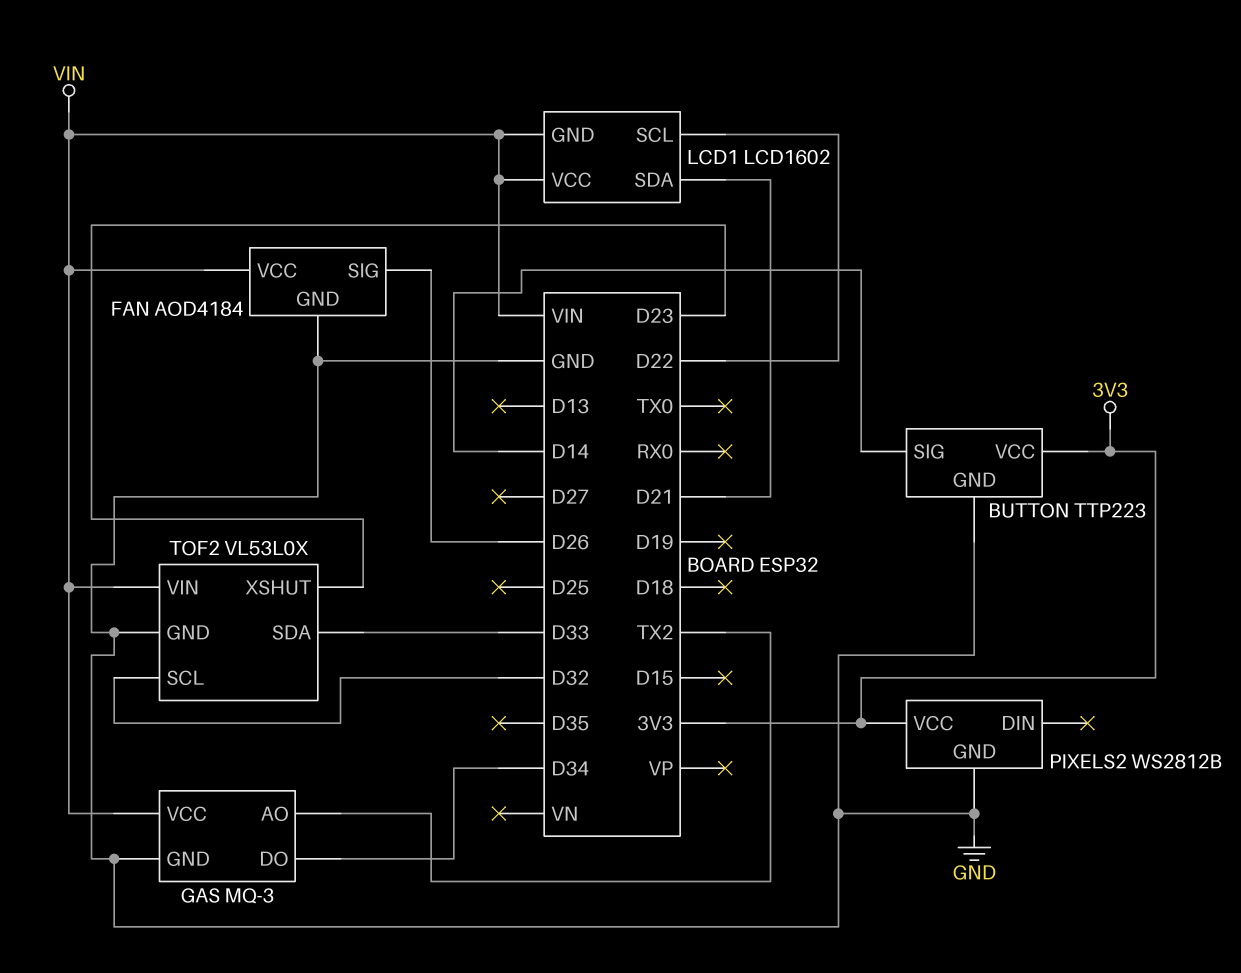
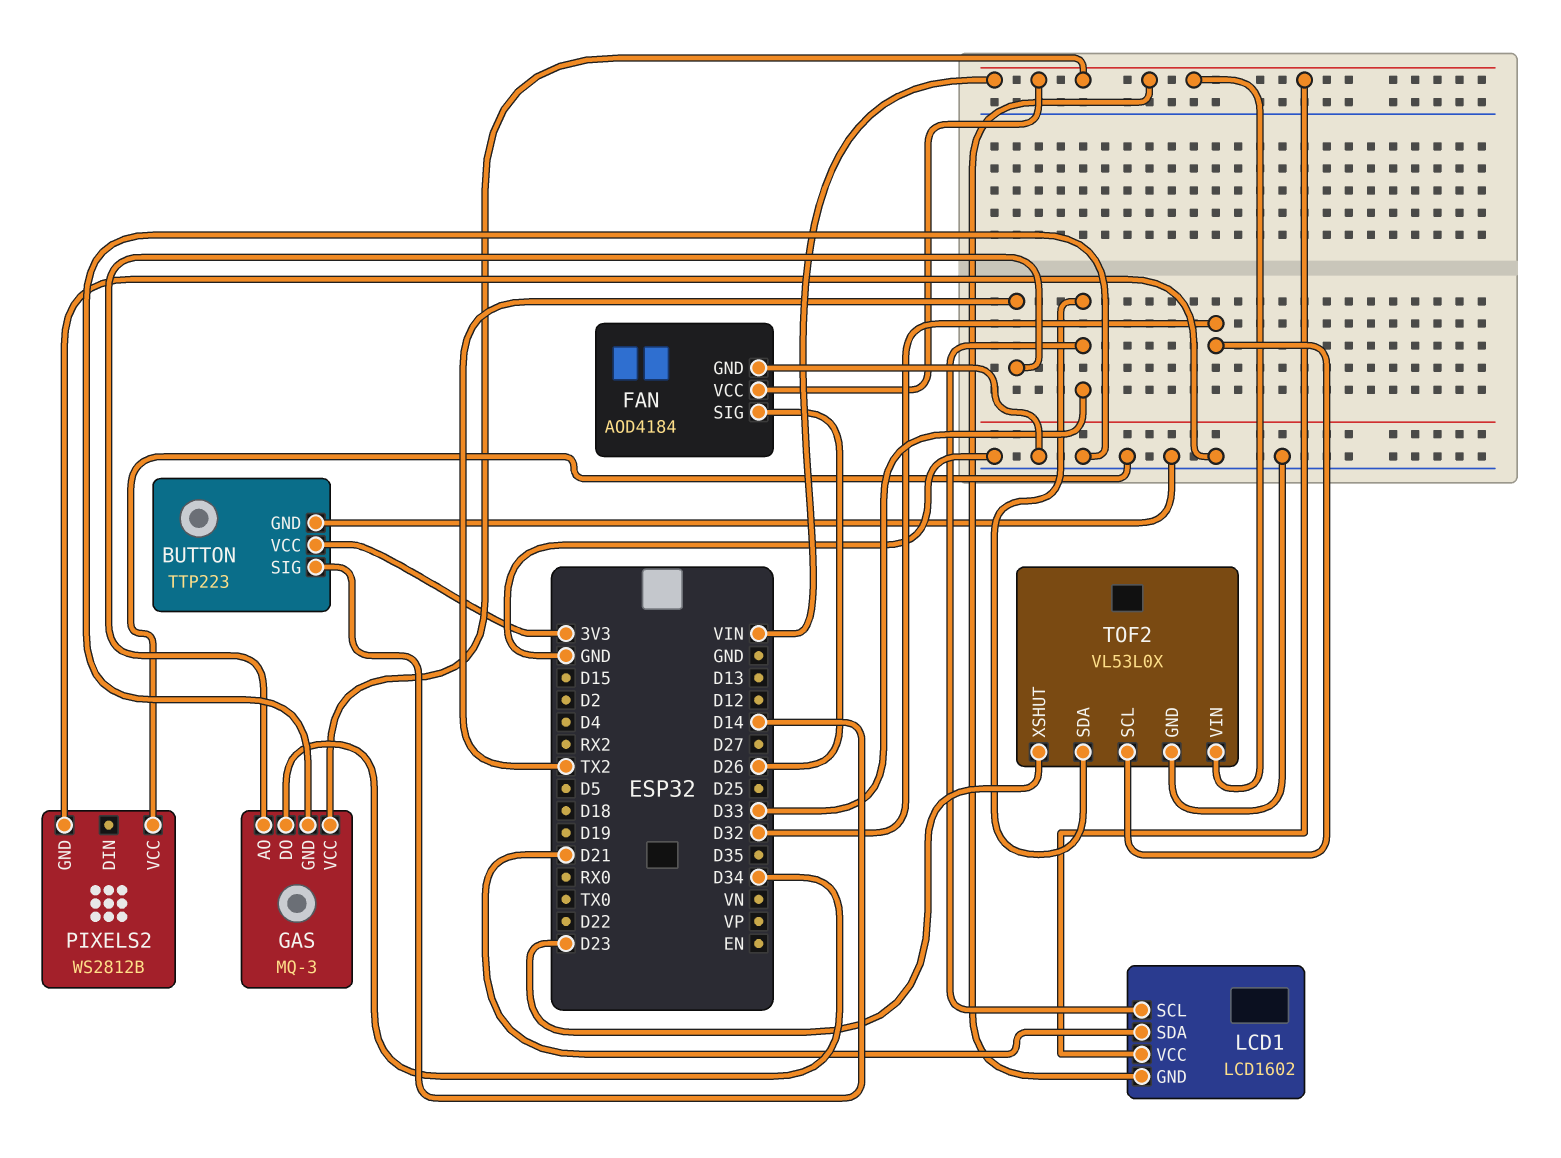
LCD1 pin SCL: D22 -> D33
PIXELS2 pin VCC: 3V3 -> GND

